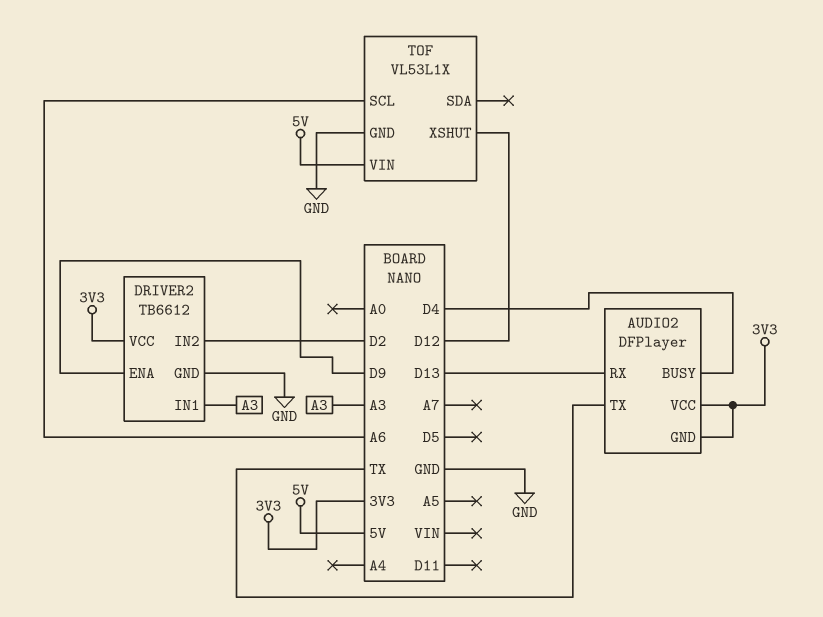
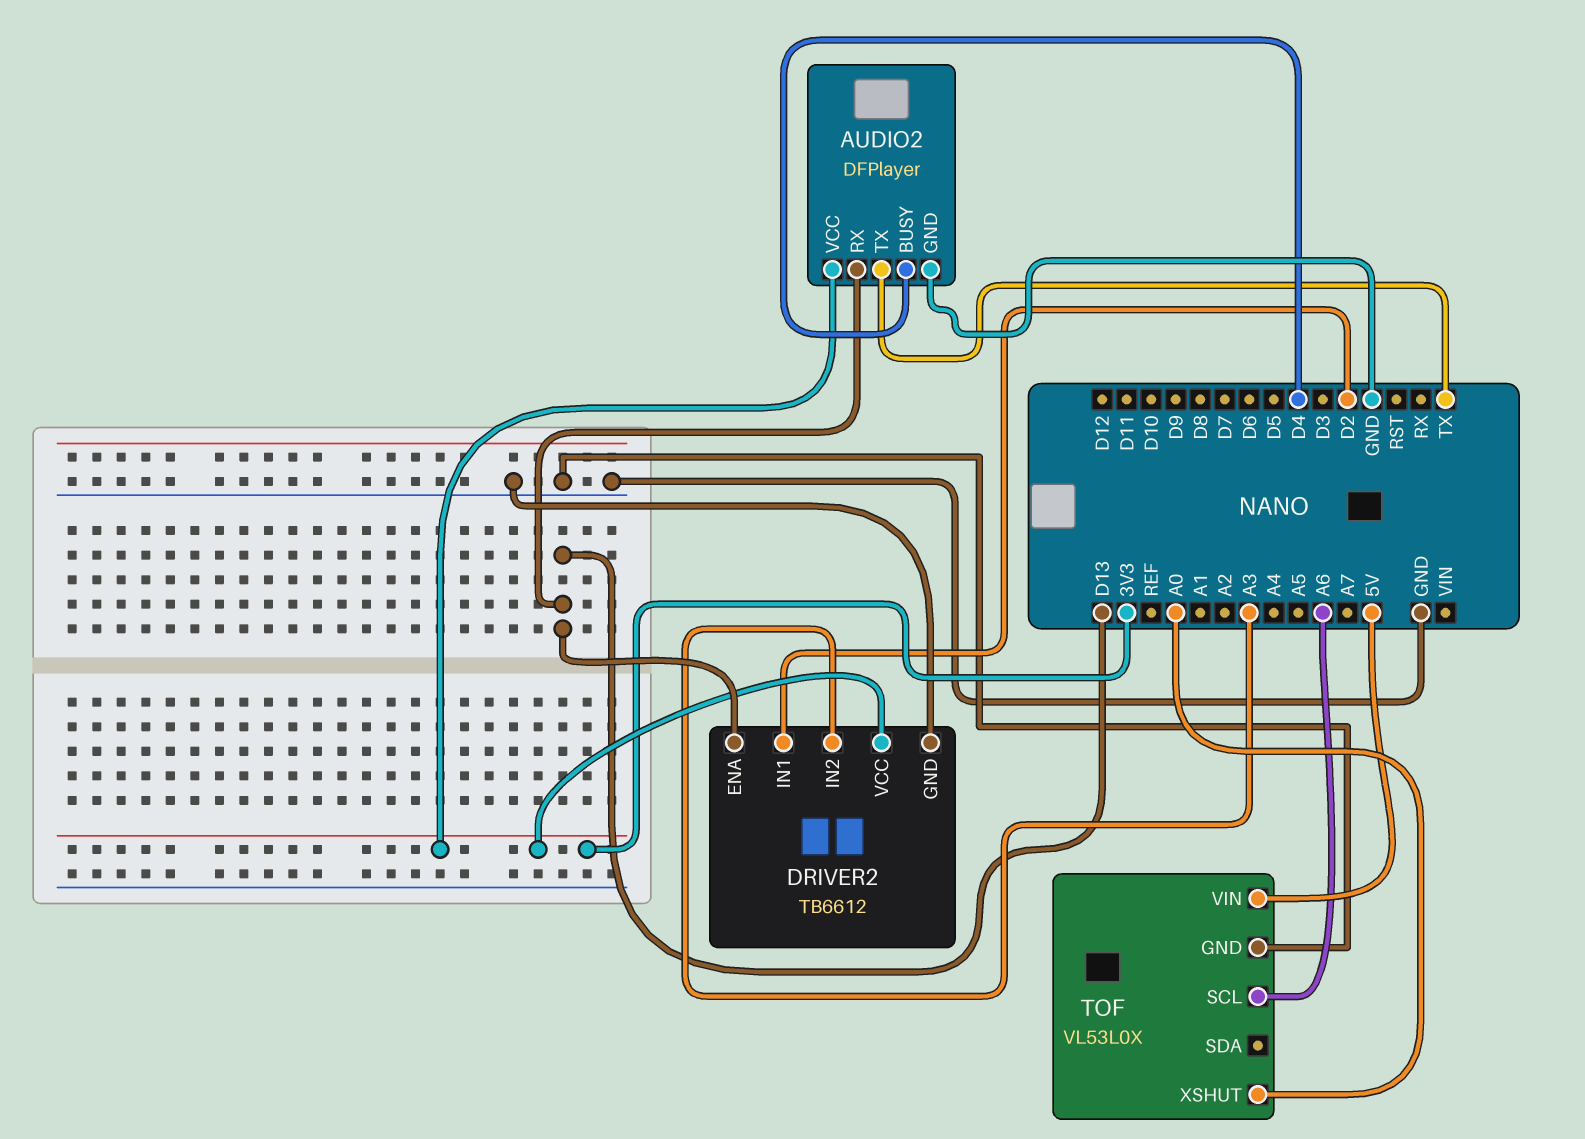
AUDIO2 pin GND: 3V3 -> GND
DRIVER2 pin ENA: D9 -> D13
DRIVER2 pin IN1: A3 -> D2
DRIVER2 pin IN2: D2 -> A3
TOF: VL53L1X -> VL53L0X
TOF pin XSHUT: D12 -> A0

